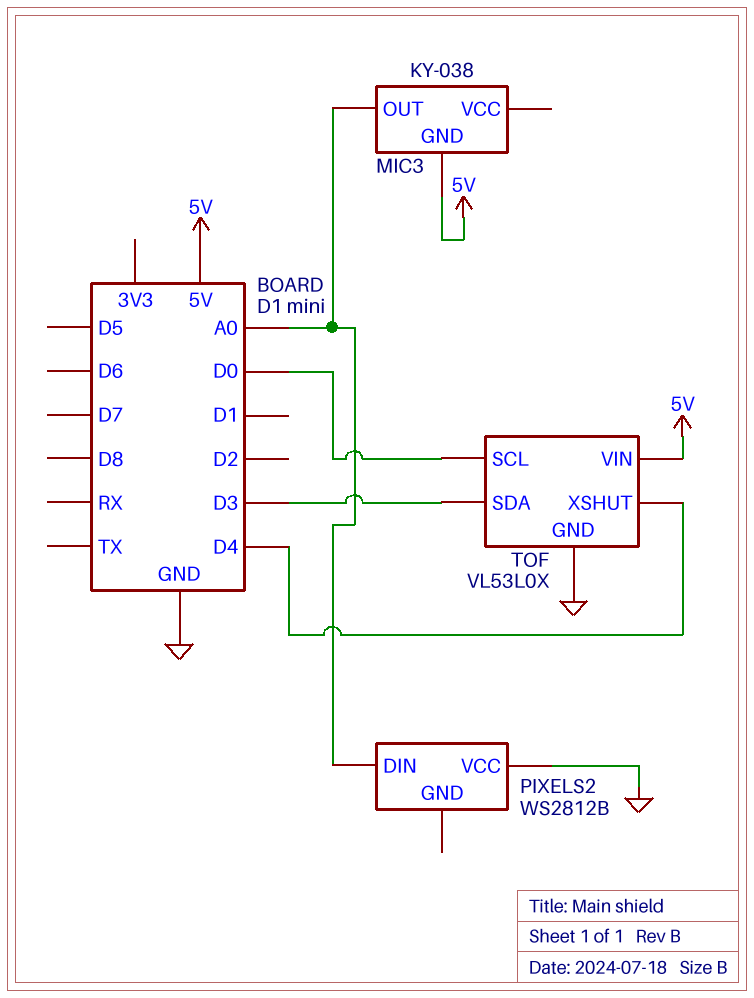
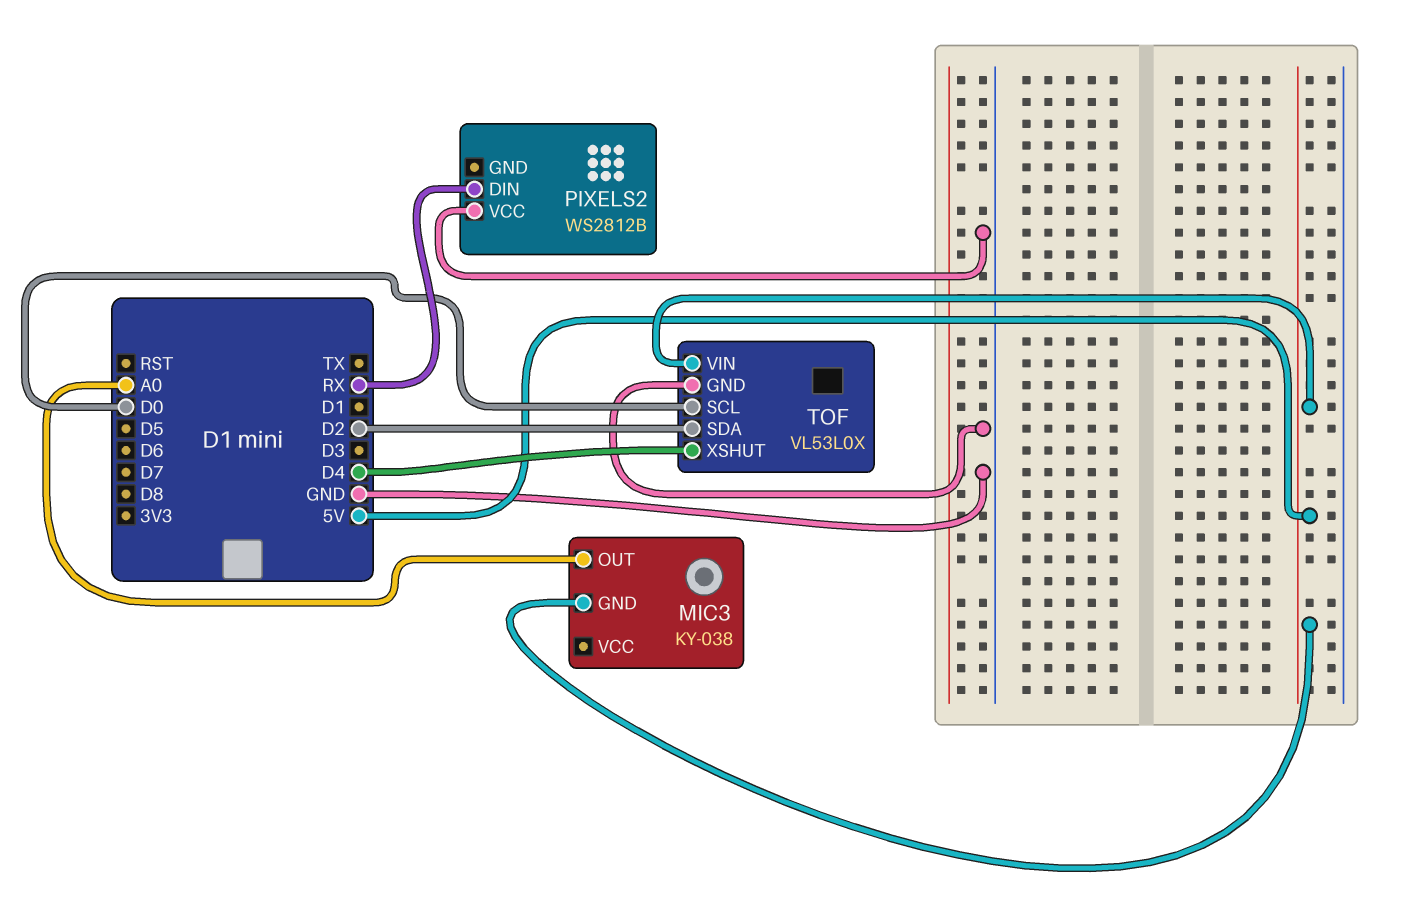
PIXELS2 pin DIN: A0 -> RX
TOF pin SDA: D3 -> D2

